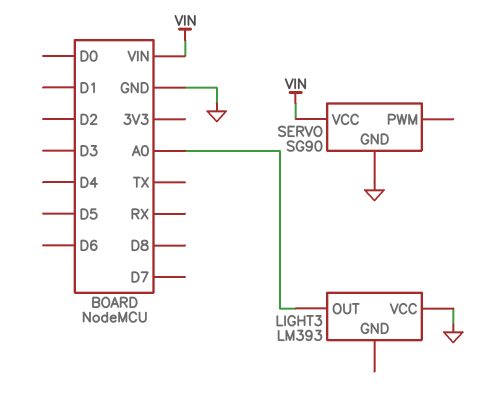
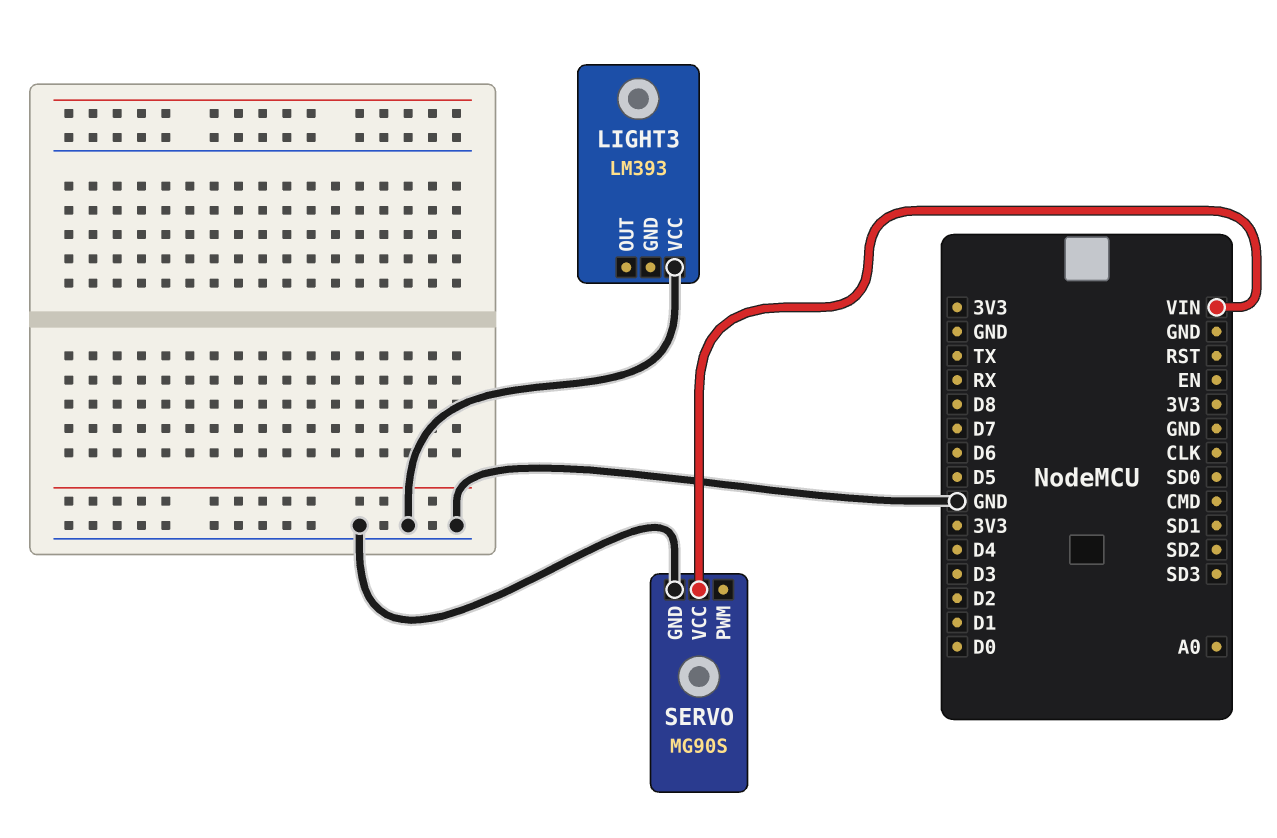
LIGHT3 pin OUT: A0 -> none
SERVO: SG90 -> MG90S

